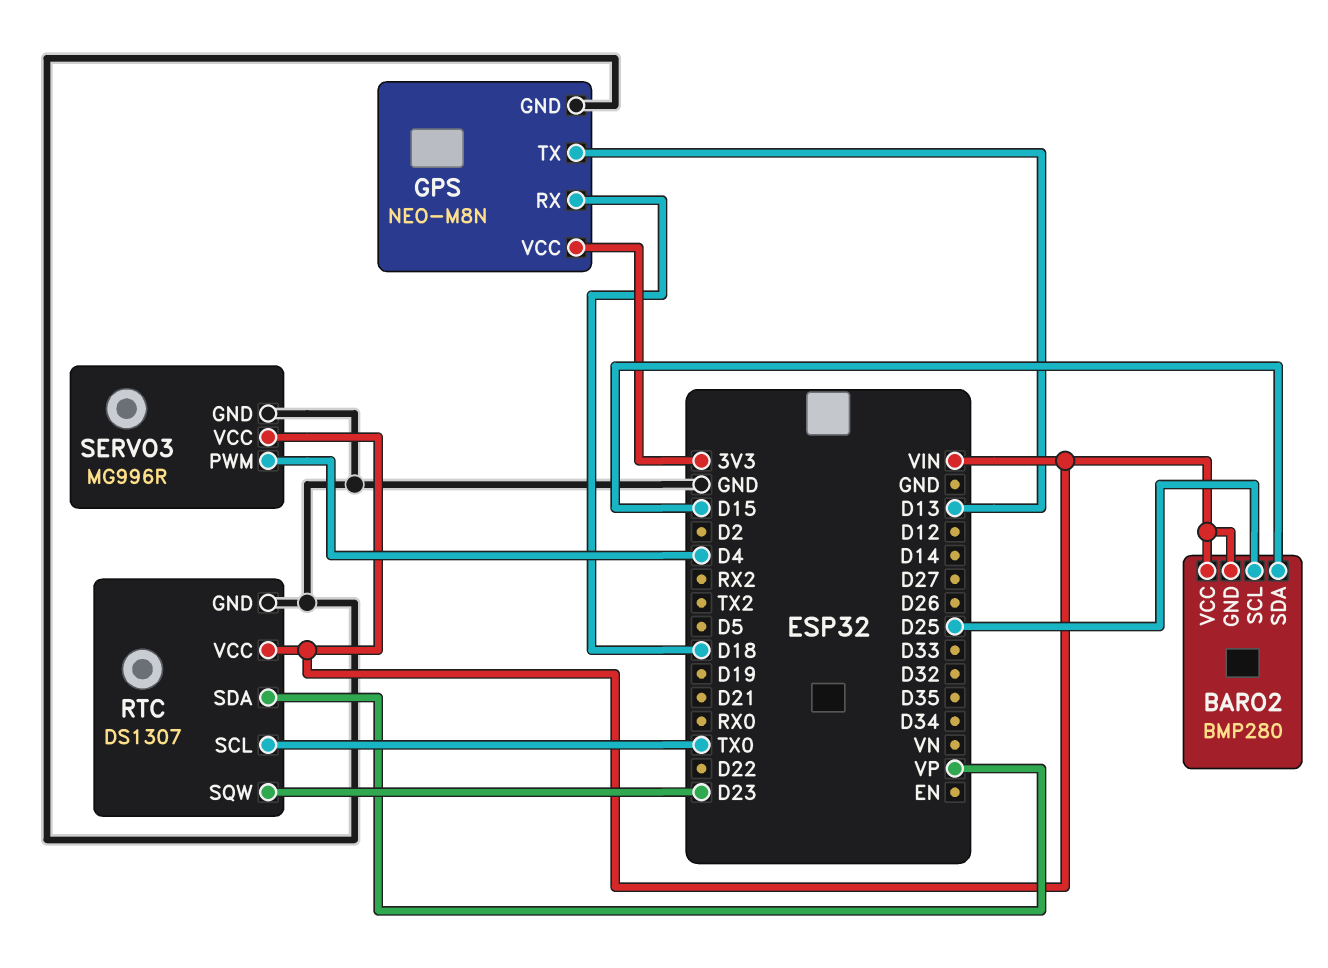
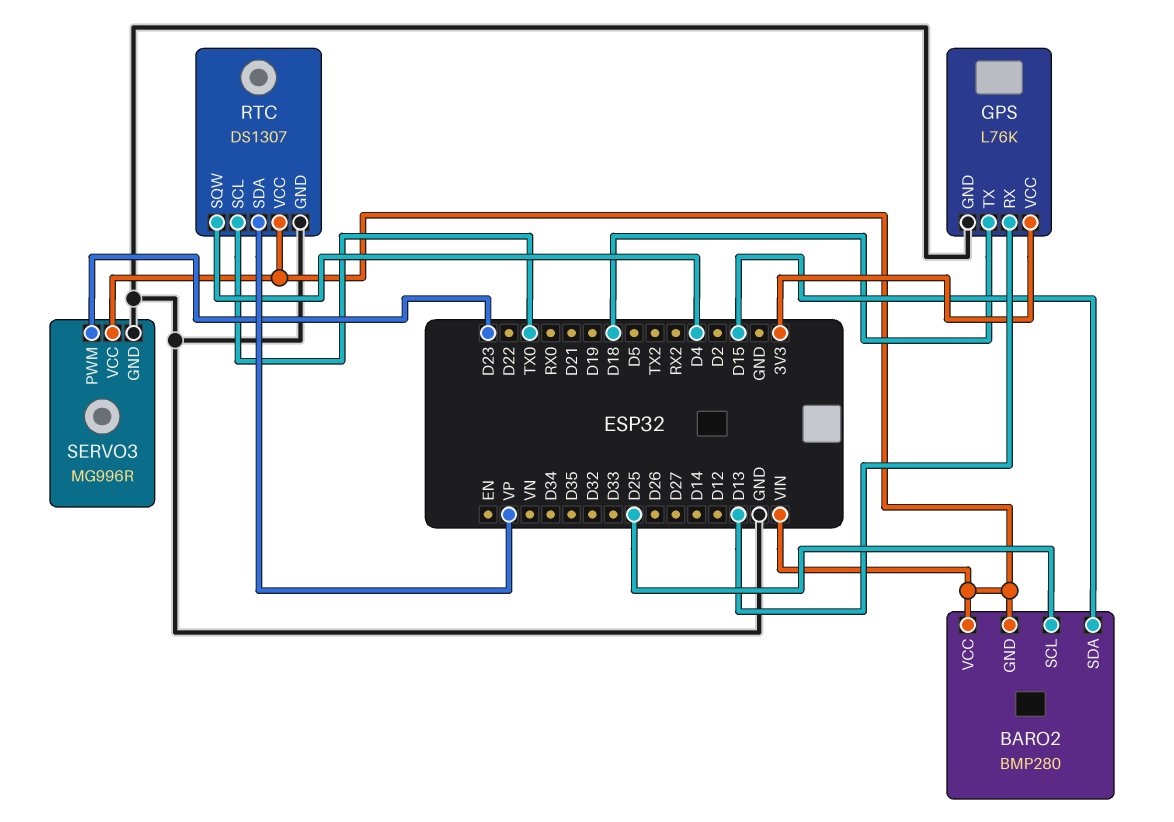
GPS: NEO-M8N -> L76K
GPS pin RX: D18 -> D13
GPS pin TX: D13 -> D18
RTC pin SQW: D23 -> D4
SERVO3 pin PWM: D4 -> D23

